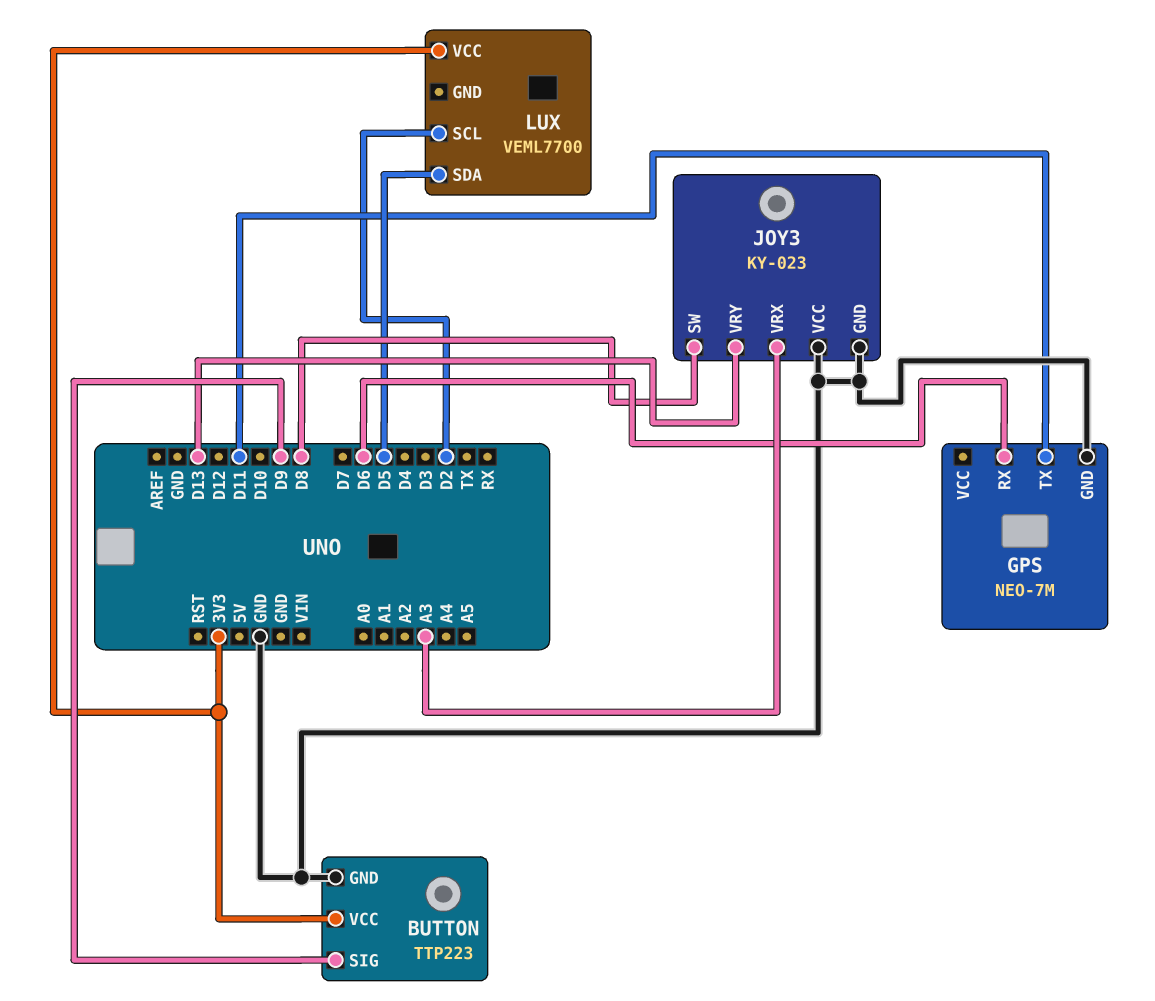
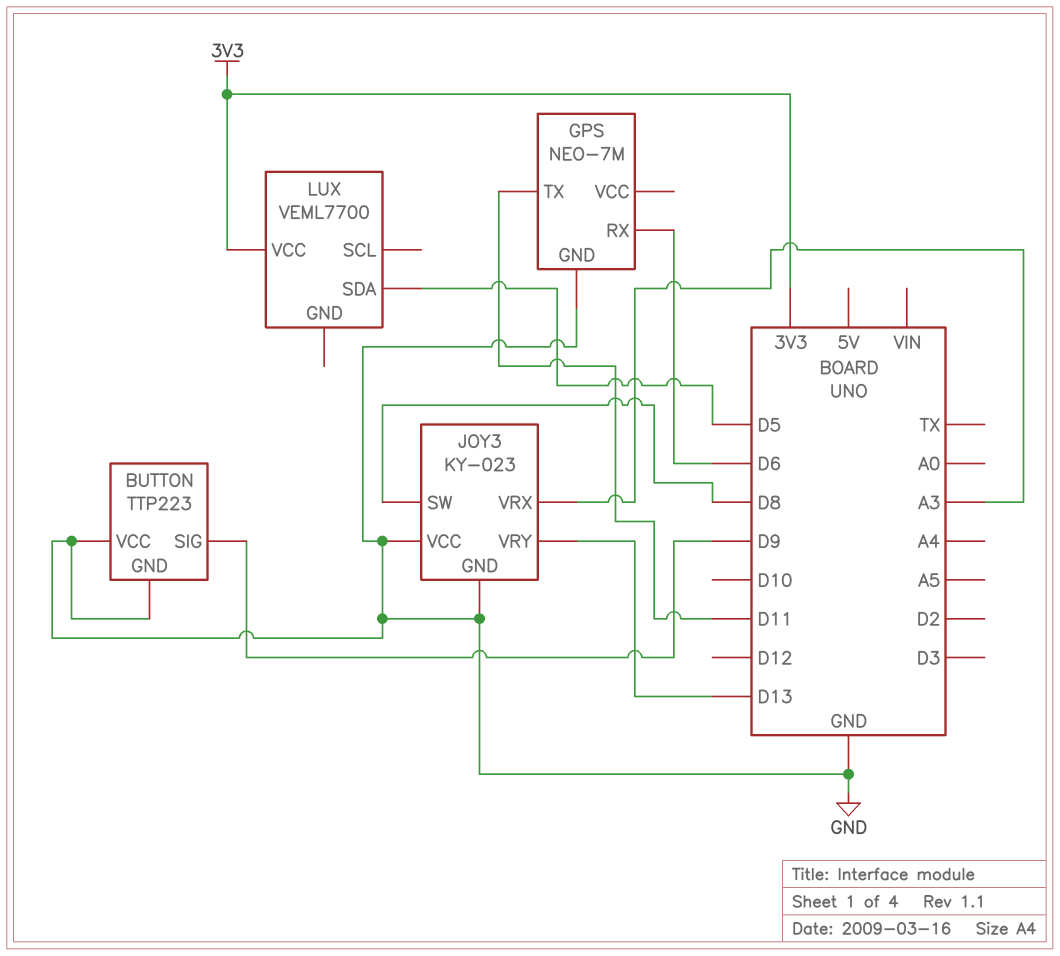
BUTTON pin VCC: 3V3 -> GND
LUX pin SCL: D2 -> none

